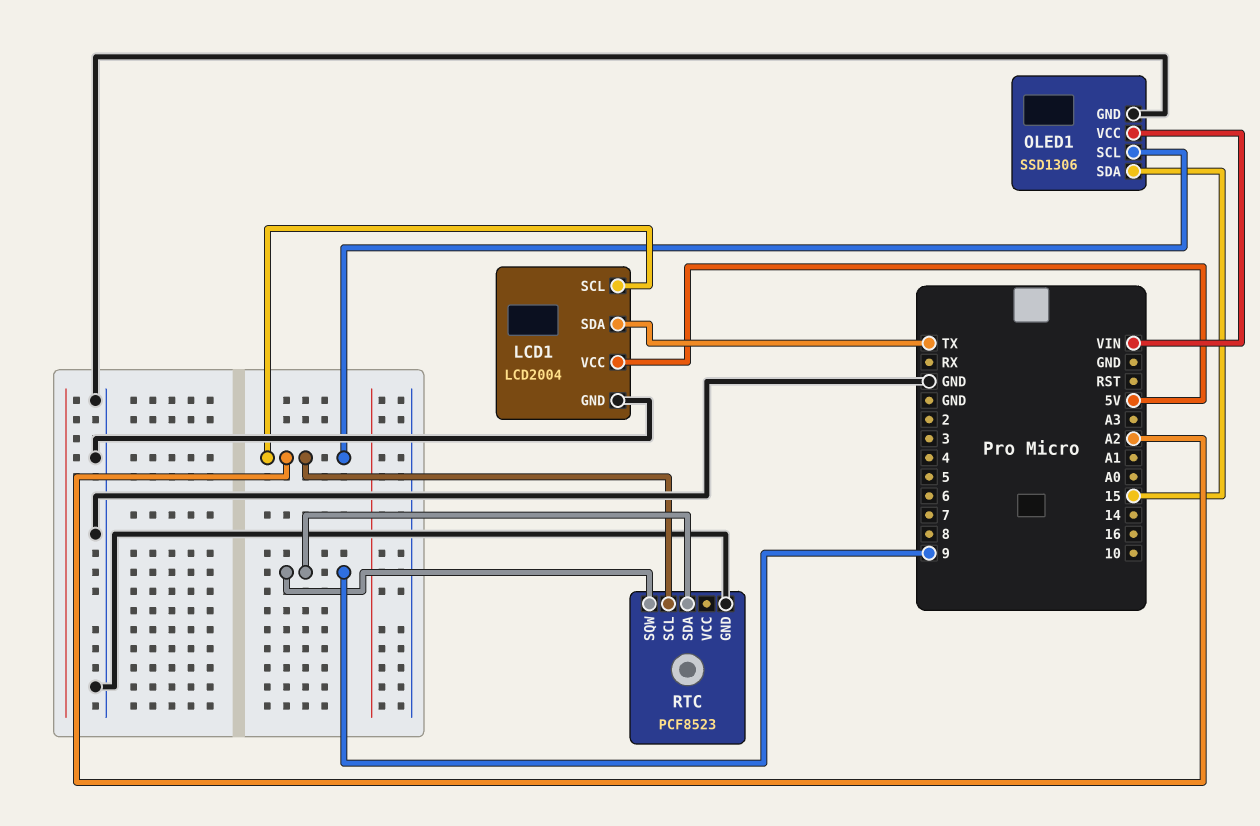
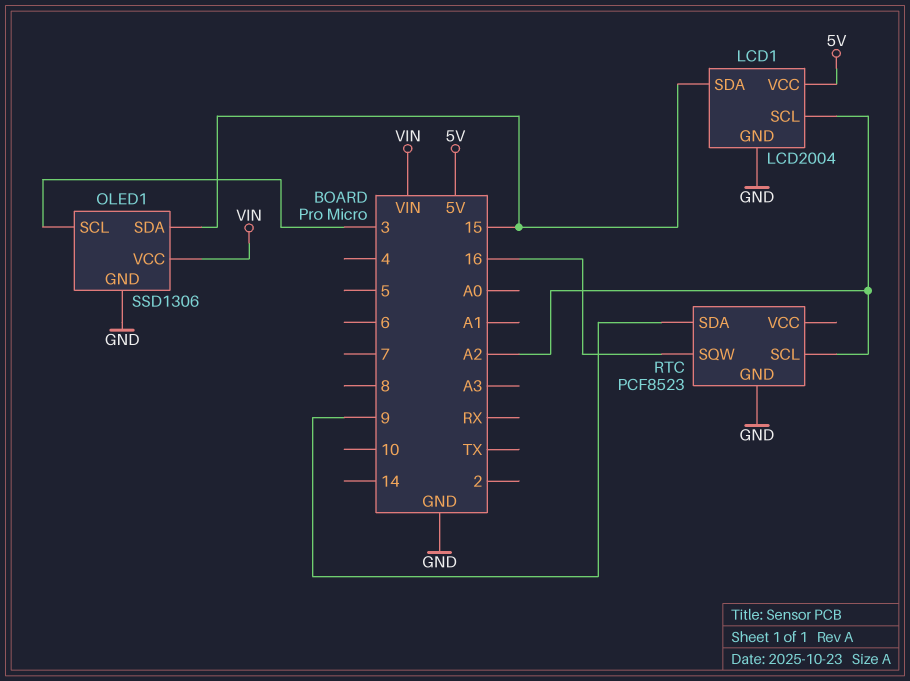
LCD1 pin SDA: TX -> 15
OLED1 pin SCL: A2 -> 3
RTC pin SQW: 9 -> 16

